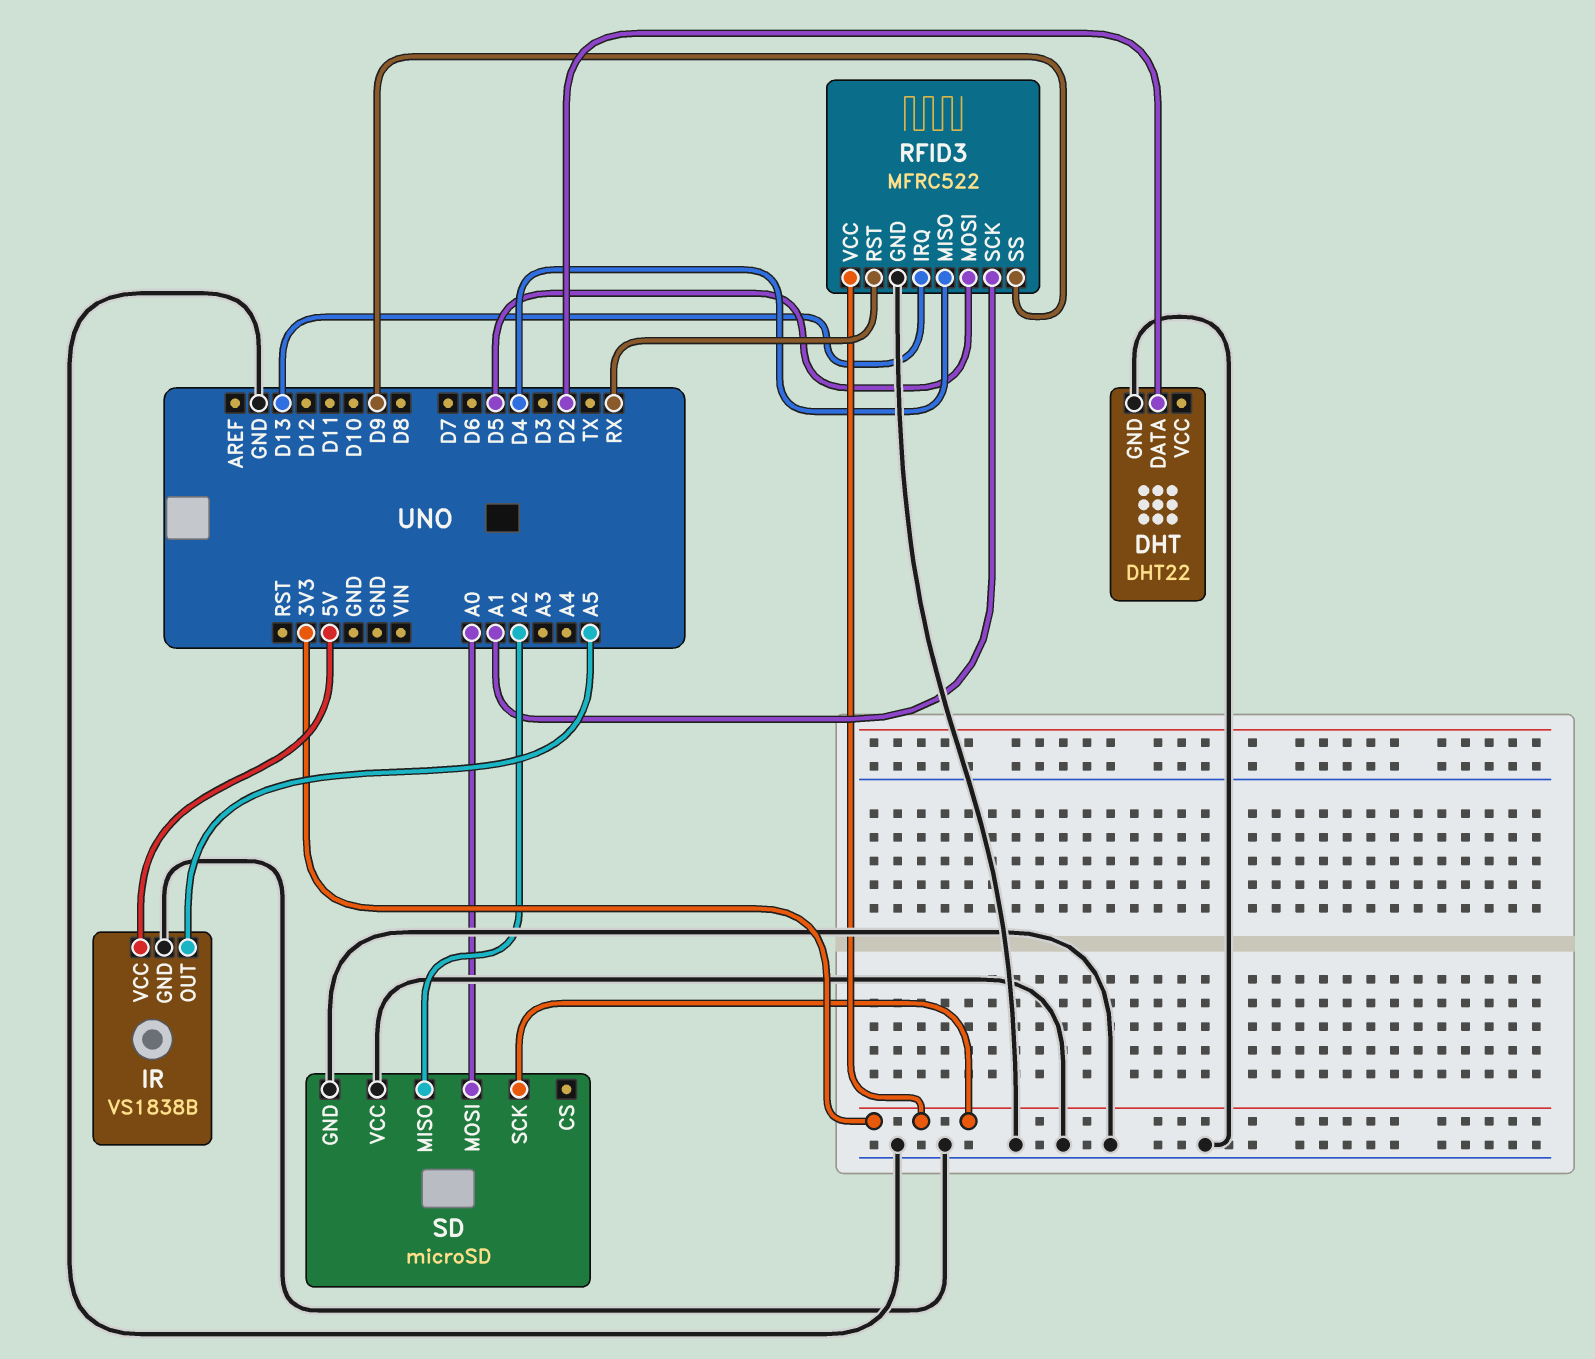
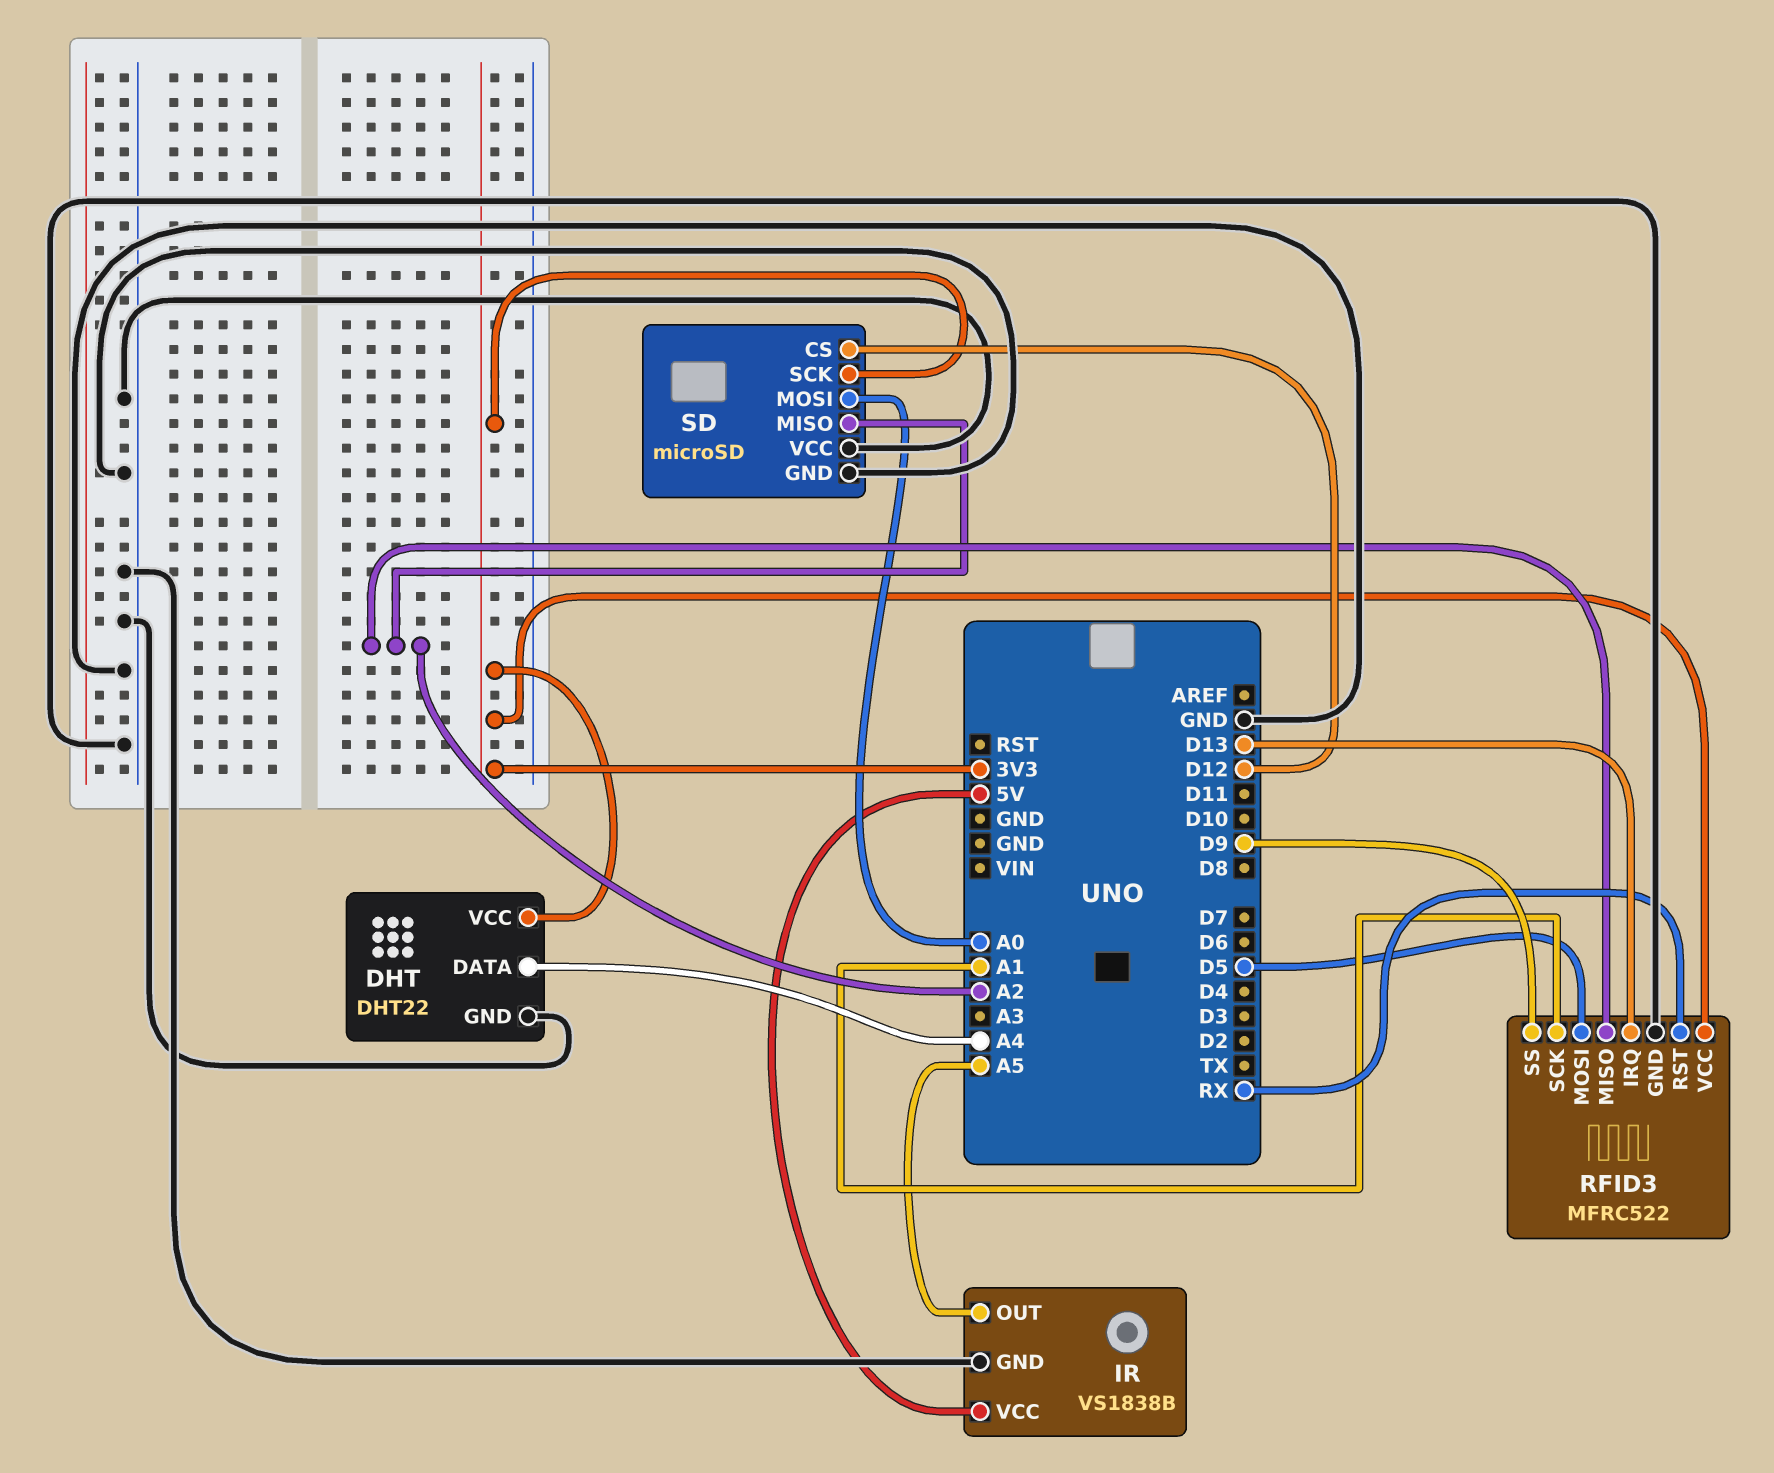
DHT pin DATA: D2 -> A4
DHT pin VCC: none -> 3V3
RFID3 pin MISO: D4 -> A2
SD pin CS: none -> D12

